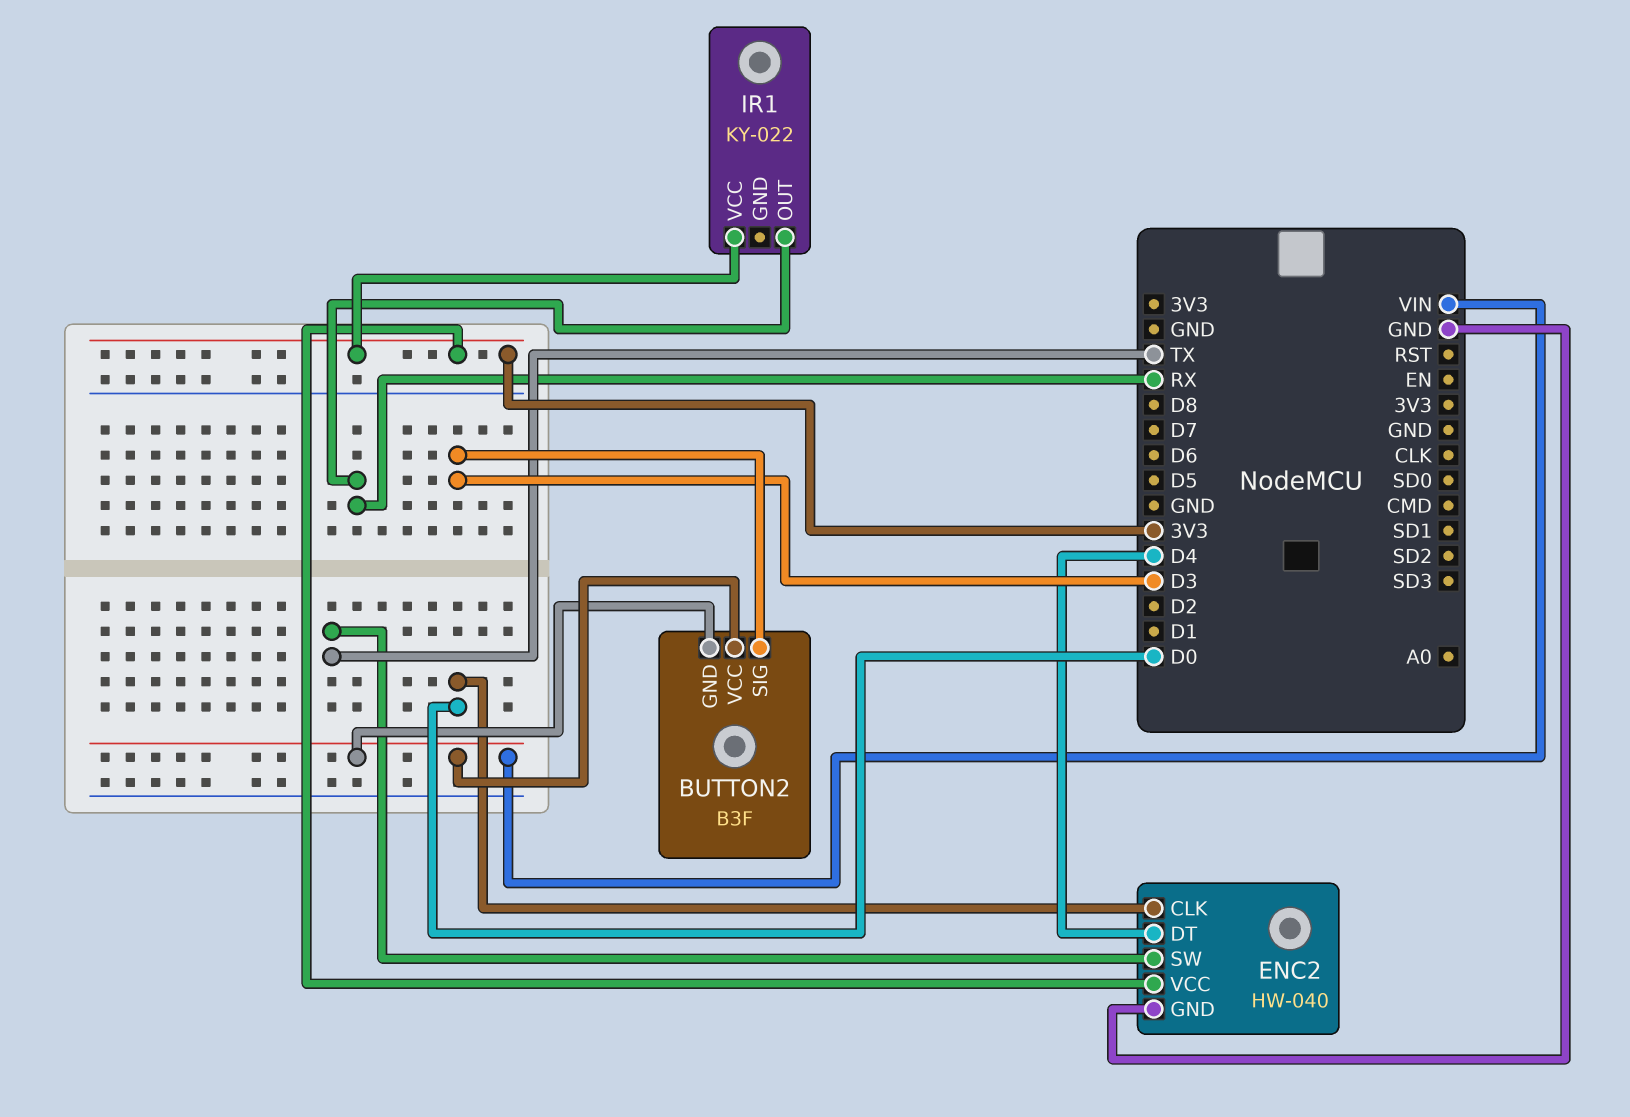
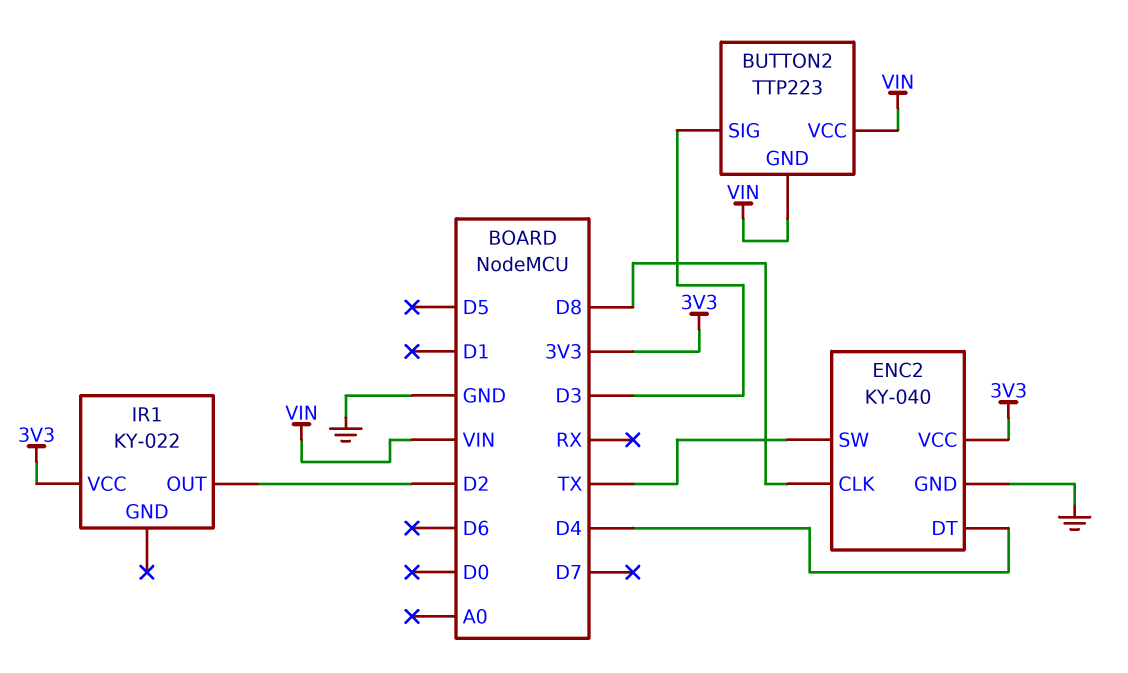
BUTTON2: B3F -> TTP223
ENC2: HW-040 -> KY-040
ENC2 pin CLK: D0 -> D8
IR1 pin OUT: RX -> D2

